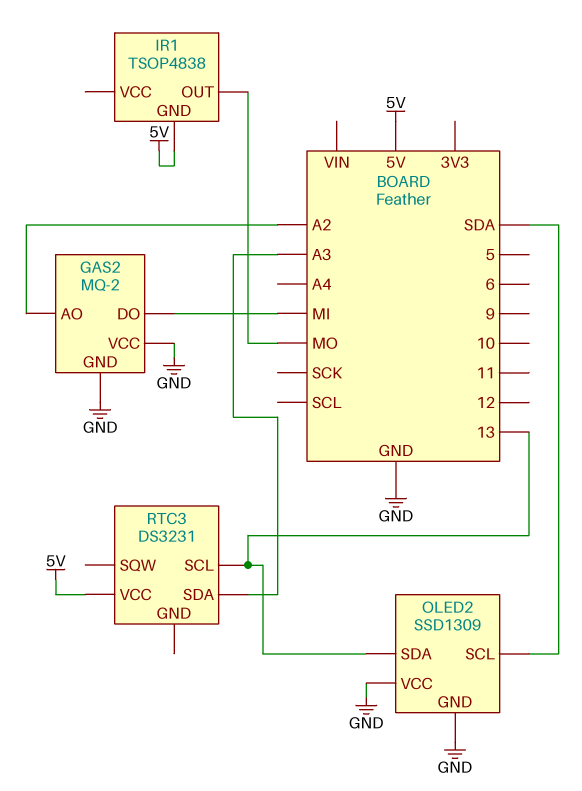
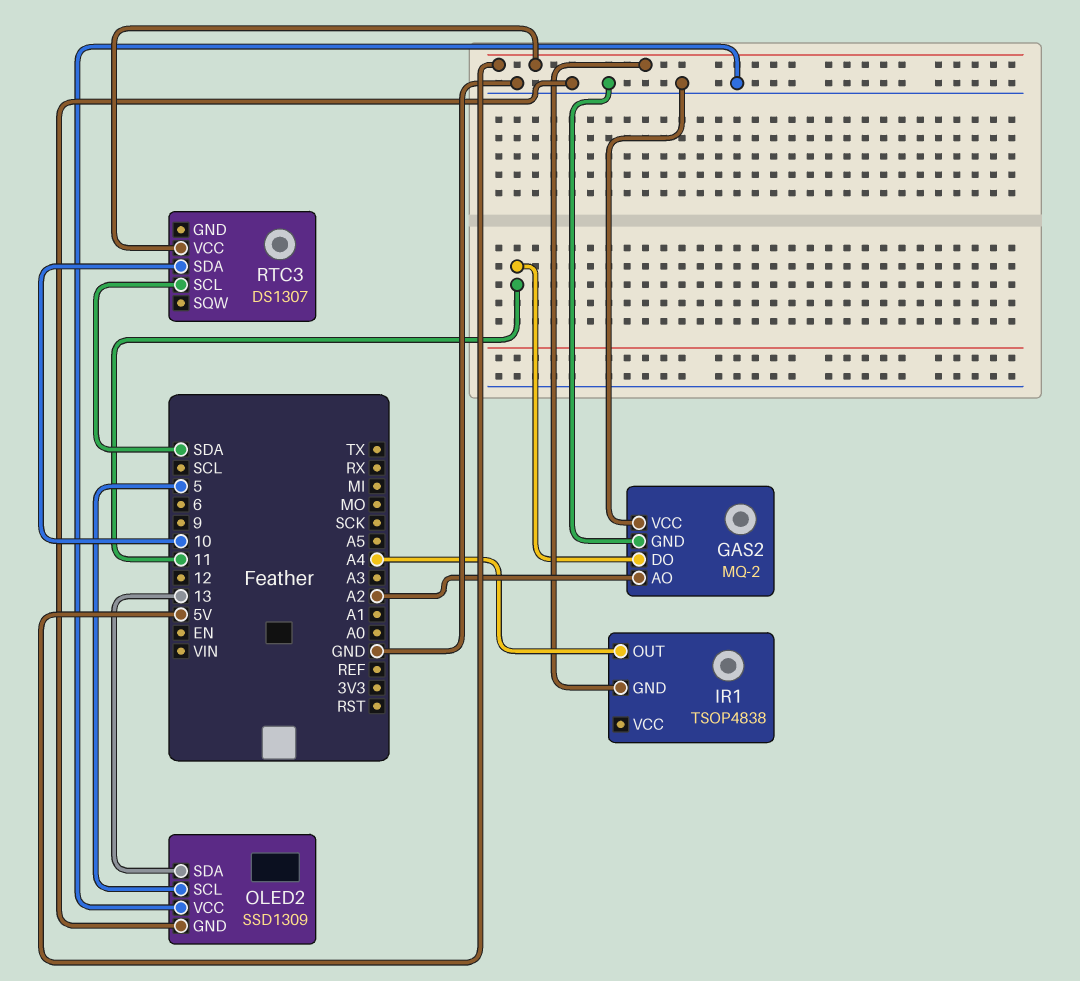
GAS2 pin DO: MI -> 11
IR1 pin OUT: MO -> A4
OLED2 pin SCL: SDA -> 5
RTC3: DS3231 -> DS1307
RTC3 pin SCL: 13 -> SDA
RTC3 pin SDA: A3 -> 10

